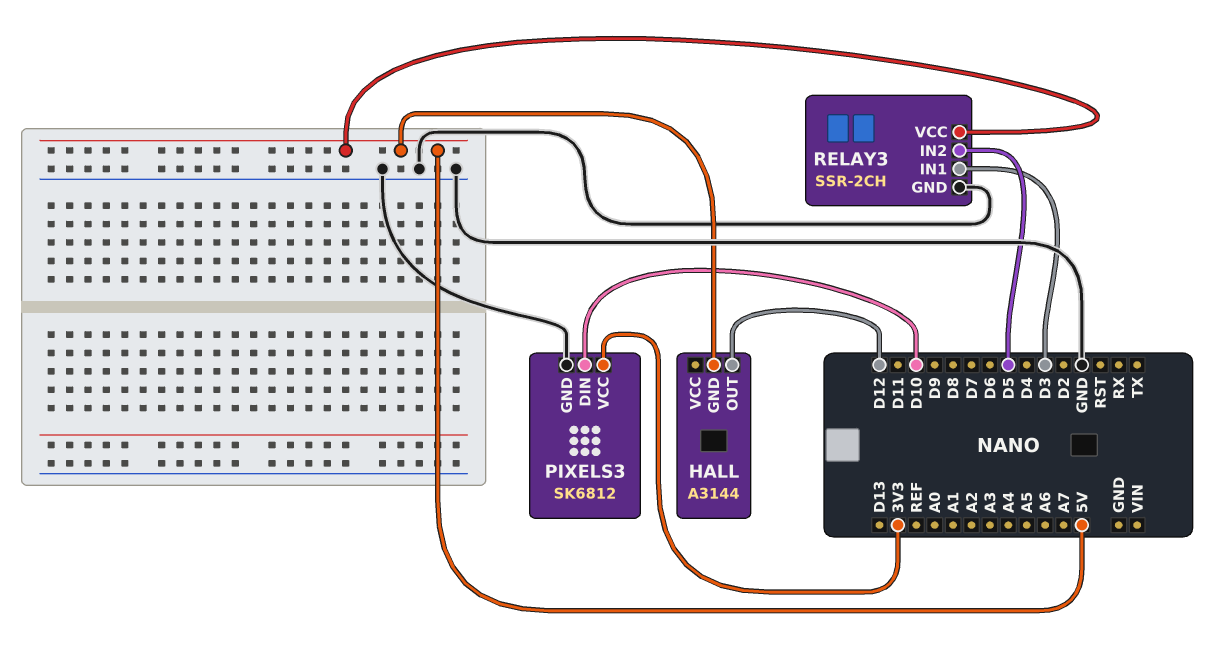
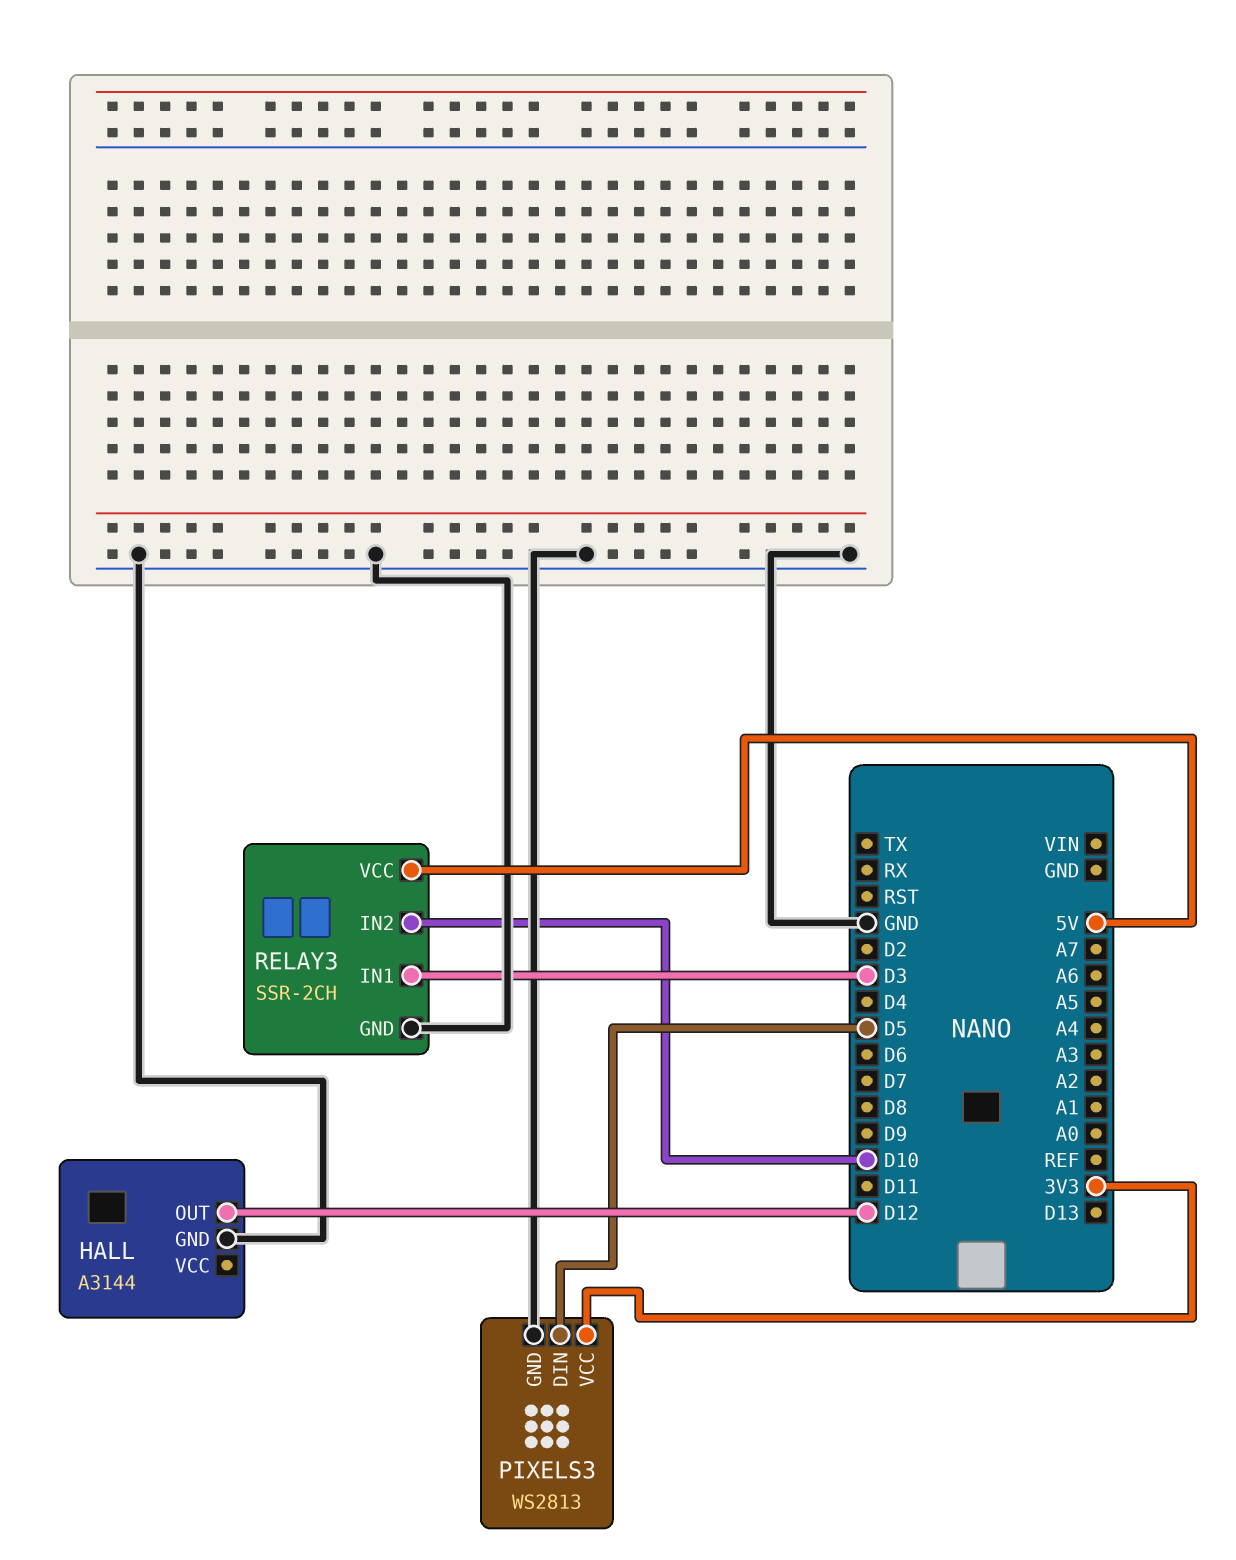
HALL pin GND: 5V -> GND
PIXELS3: SK6812 -> WS2813
PIXELS3 pin DIN: D10 -> D5
RELAY3 pin IN2: D5 -> D10

